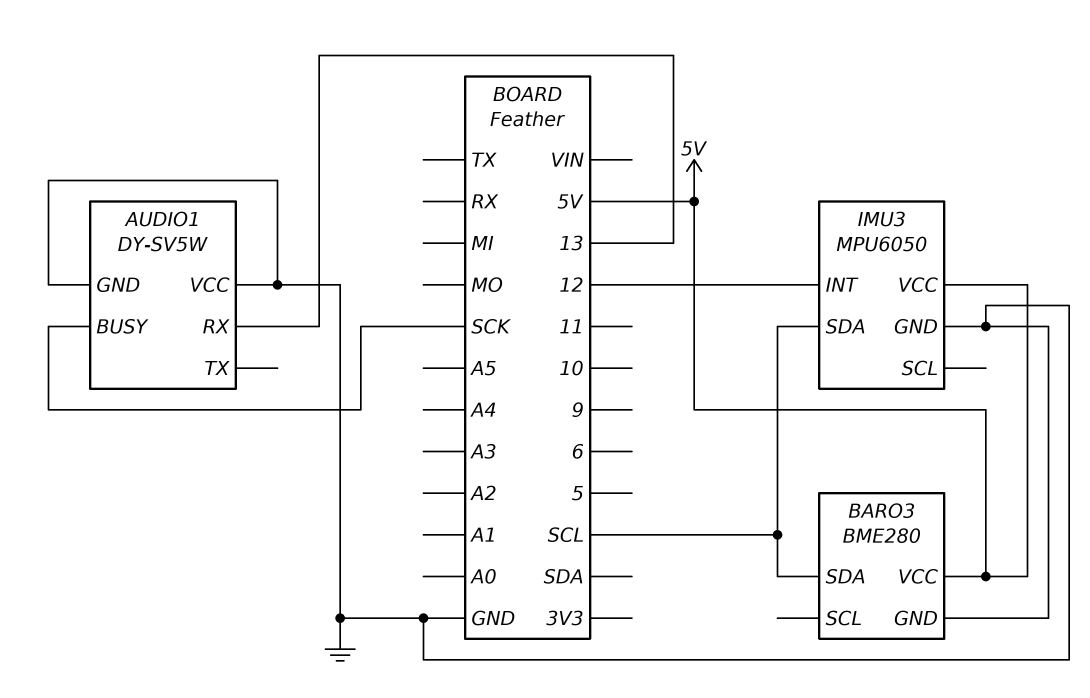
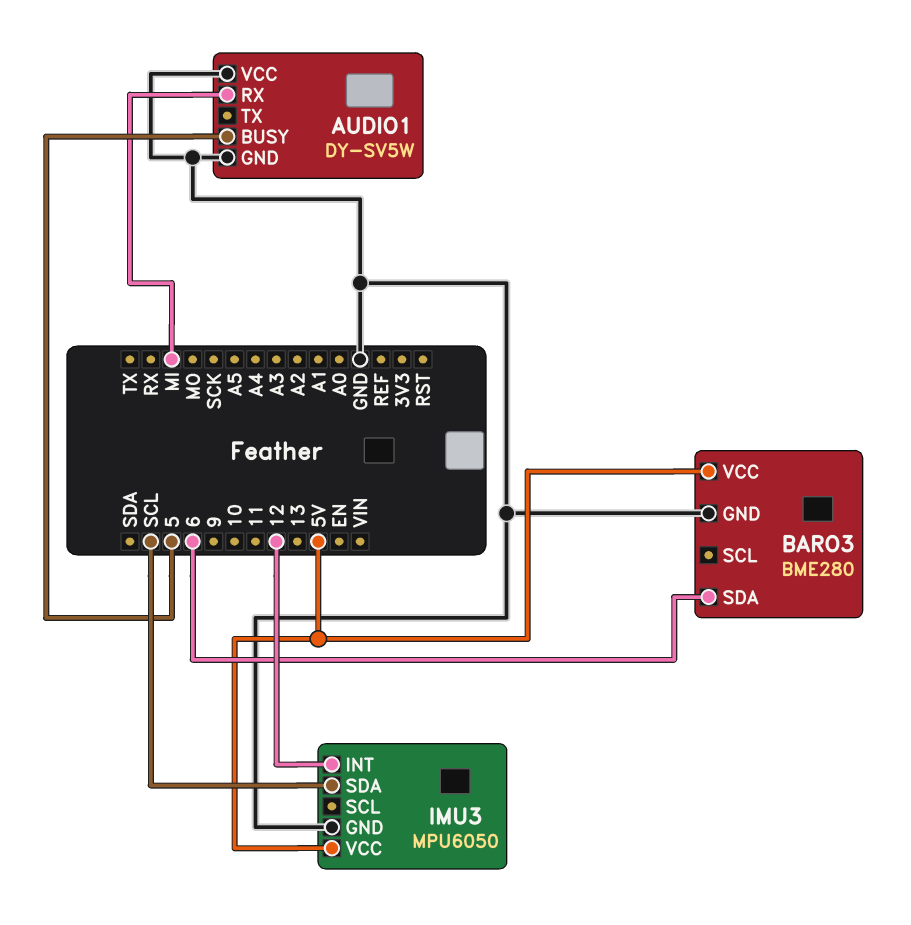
AUDIO1 pin BUSY: SCK -> 5
AUDIO1 pin RX: 13 -> MI
BARO3 pin SDA: SCL -> 6

